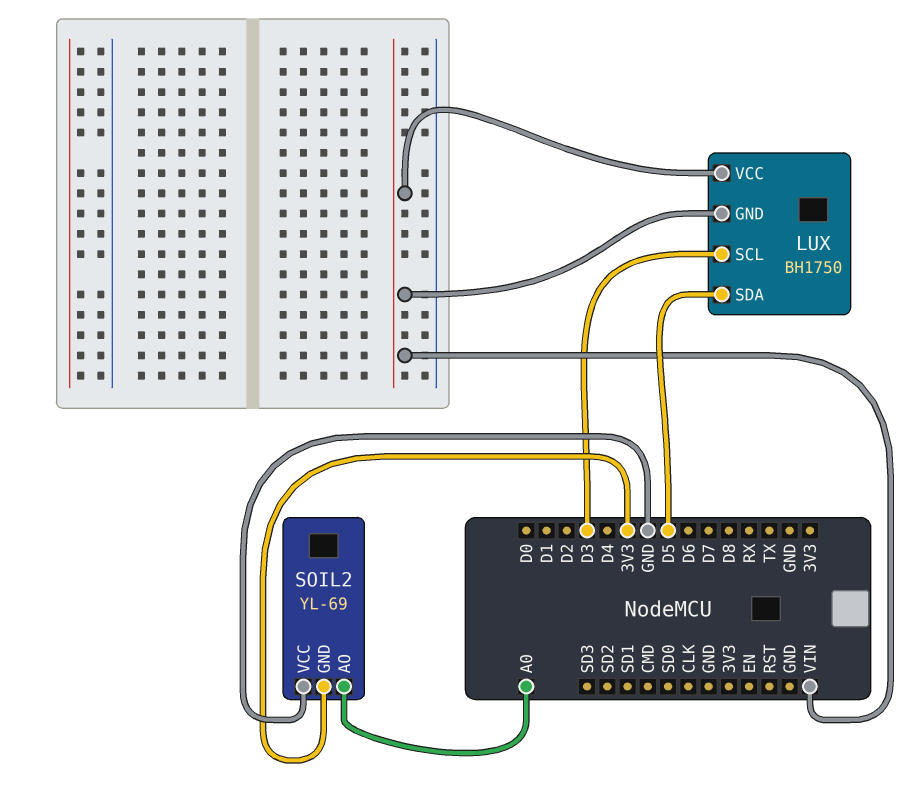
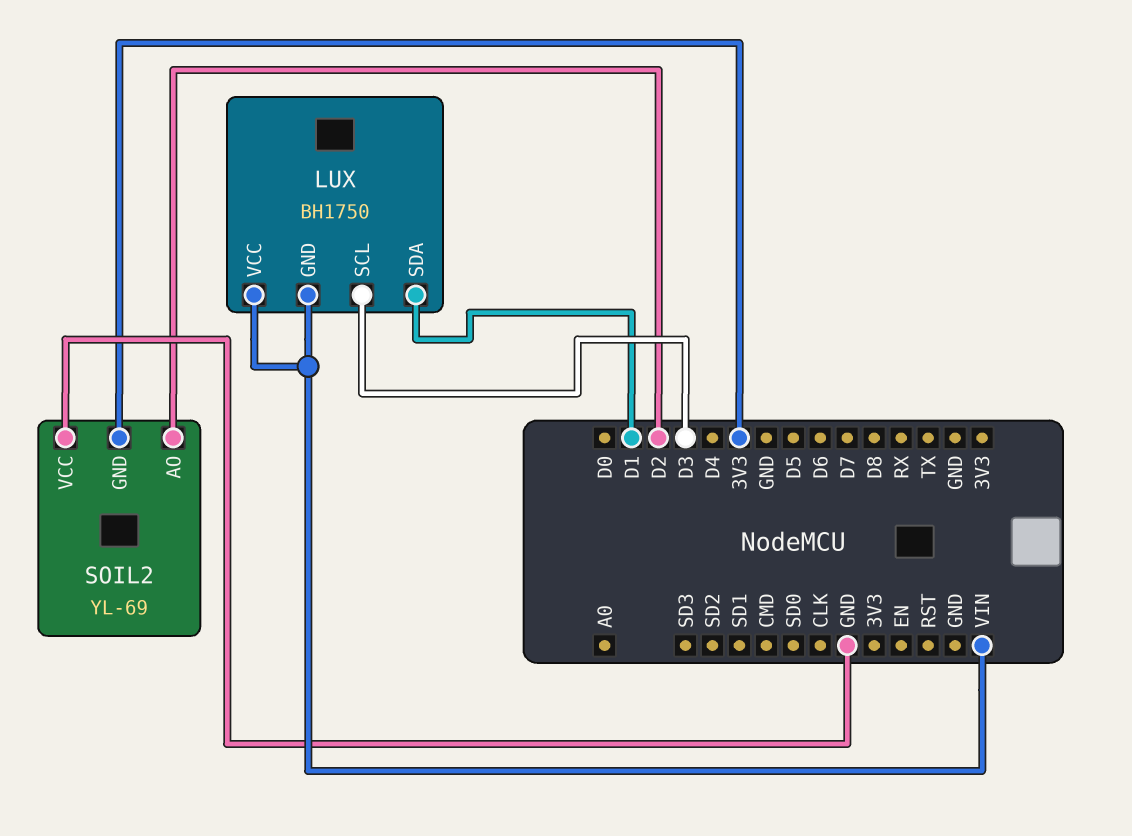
LUX pin SDA: D5 -> D1
SOIL2 pin AO: A0 -> D2

